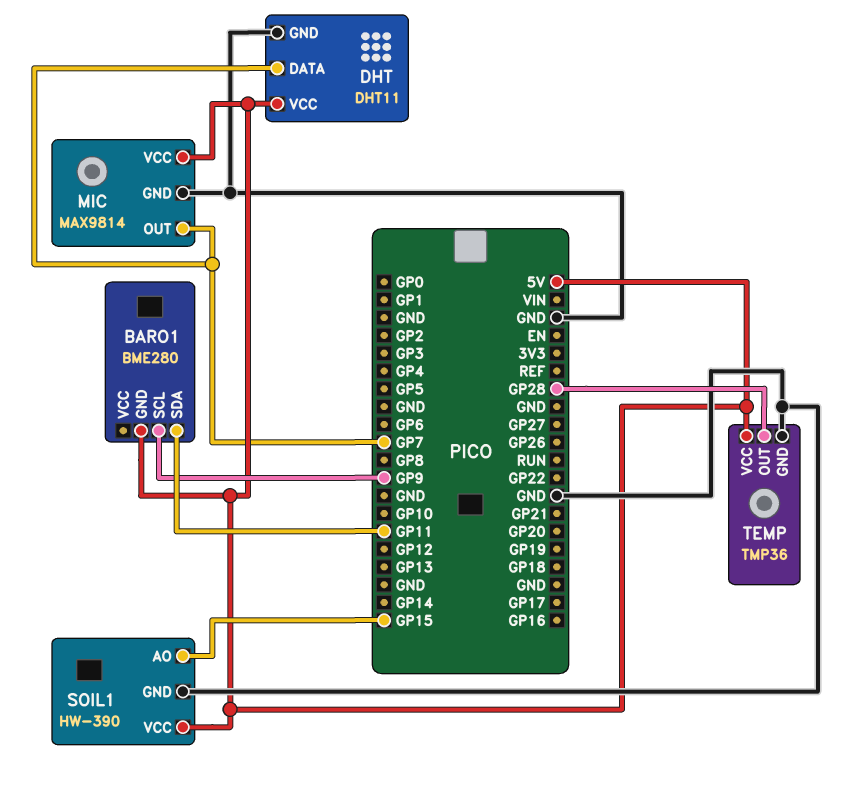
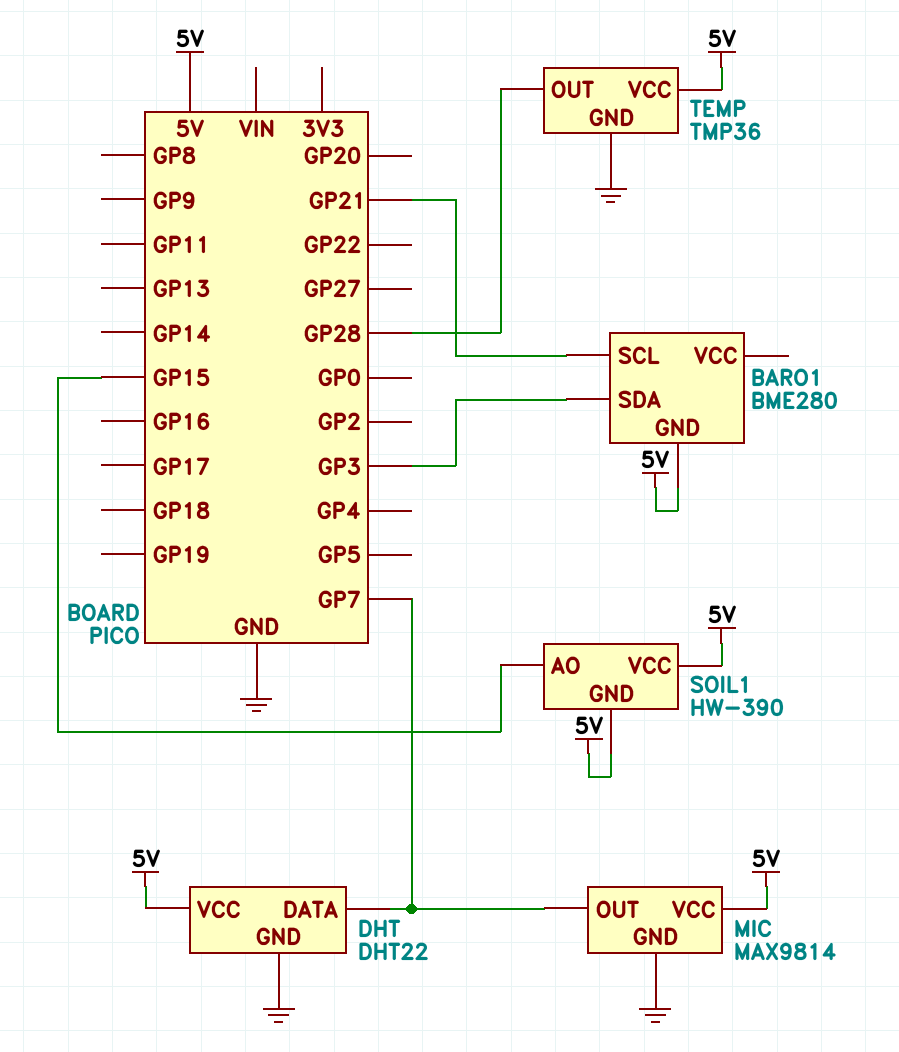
BARO1 pin SCL: GP9 -> GP21
BARO1 pin SDA: GP11 -> GP3
DHT: DHT11 -> DHT22
SOIL1 pin GND: GND -> 5V

